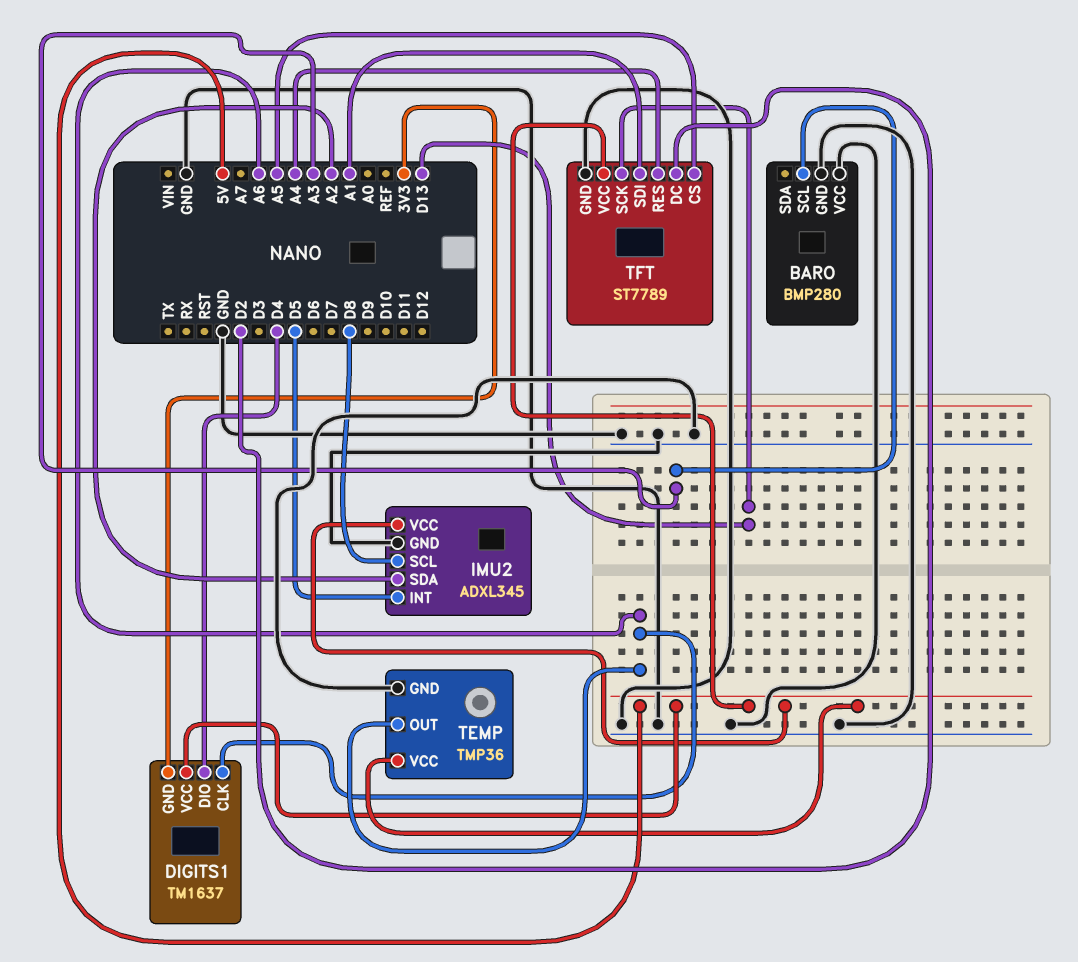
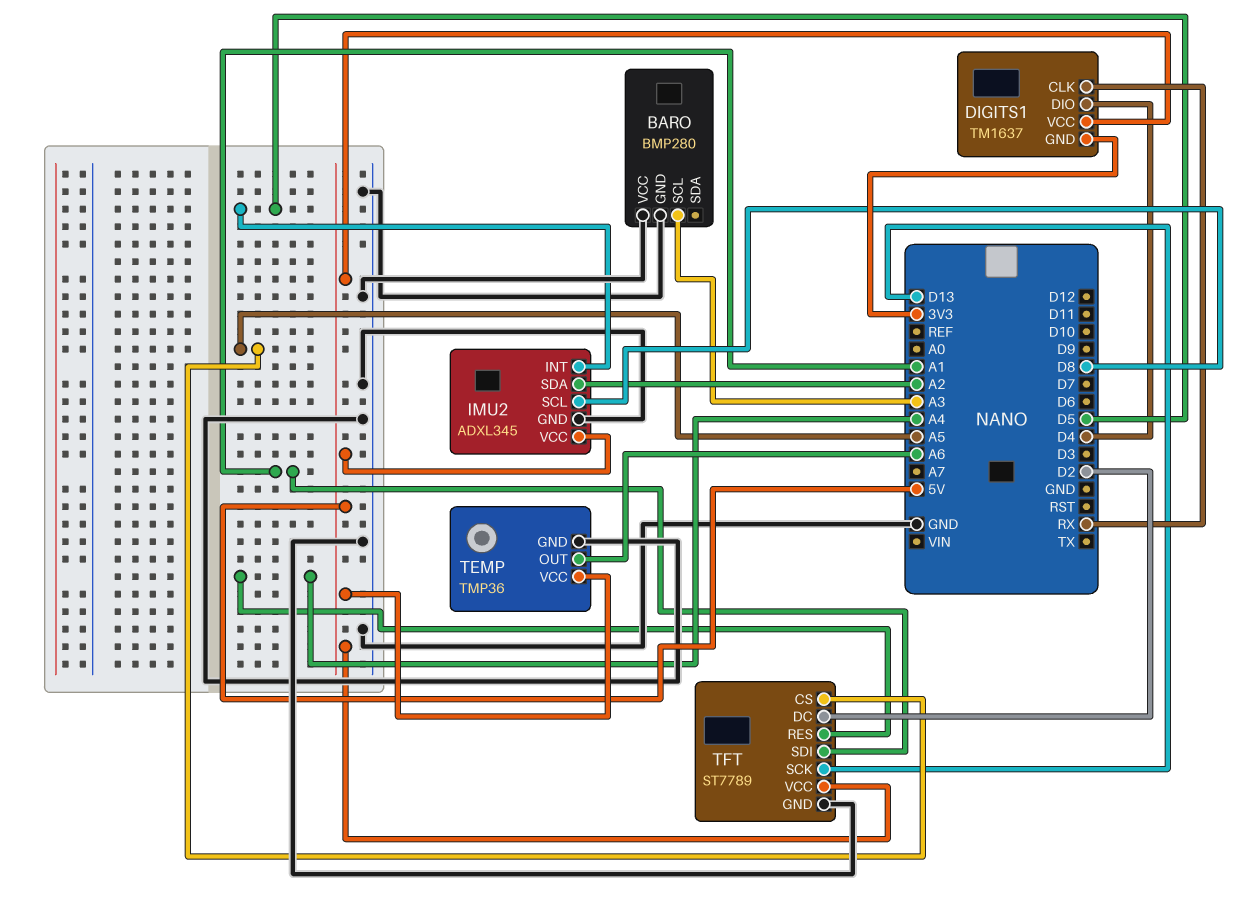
DIGITS1 pin CLK: A6 -> RX

